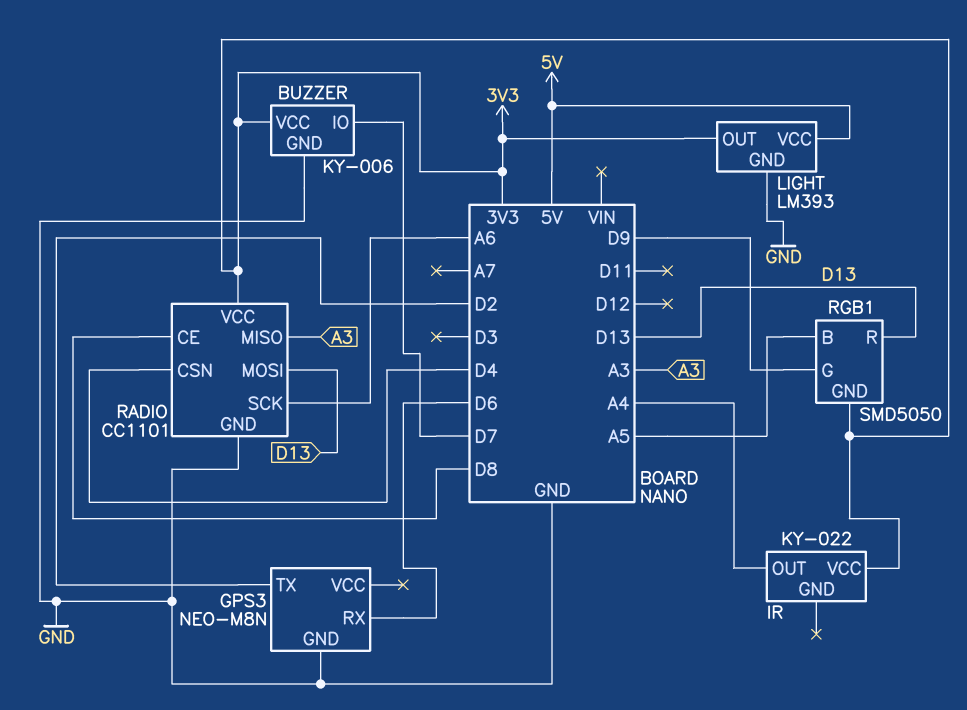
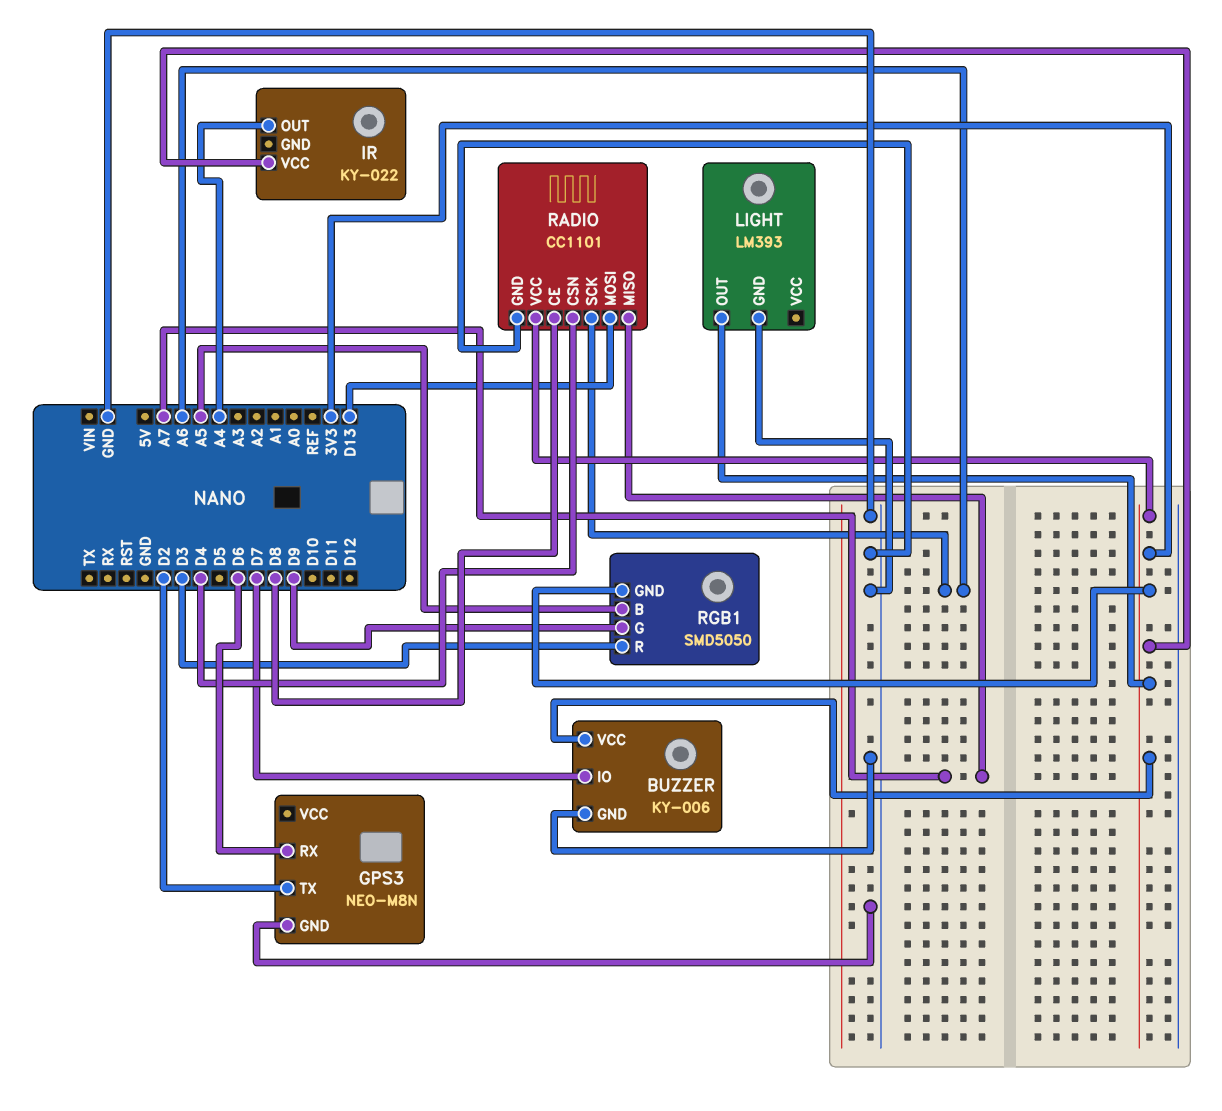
LIGHT pin VCC: 5V -> none
RADIO pin MISO: A3 -> A7
RGB1 pin R: D13 -> D3

